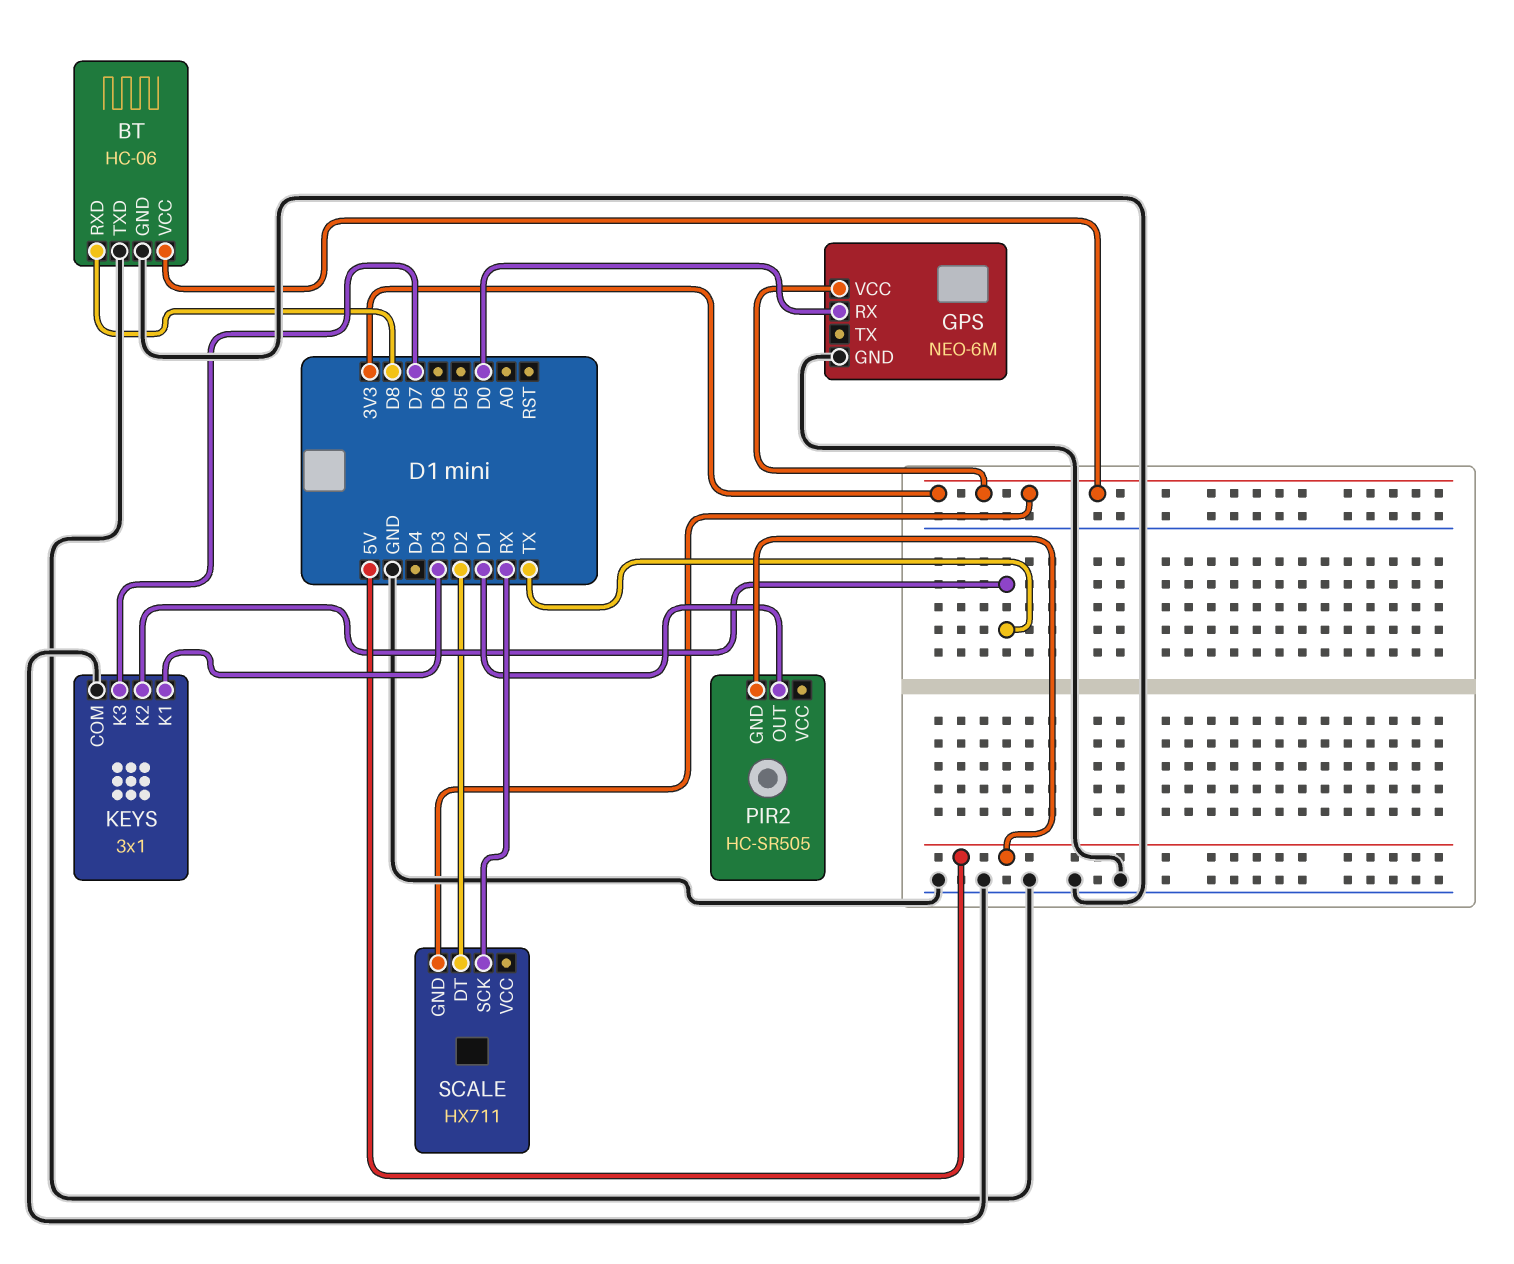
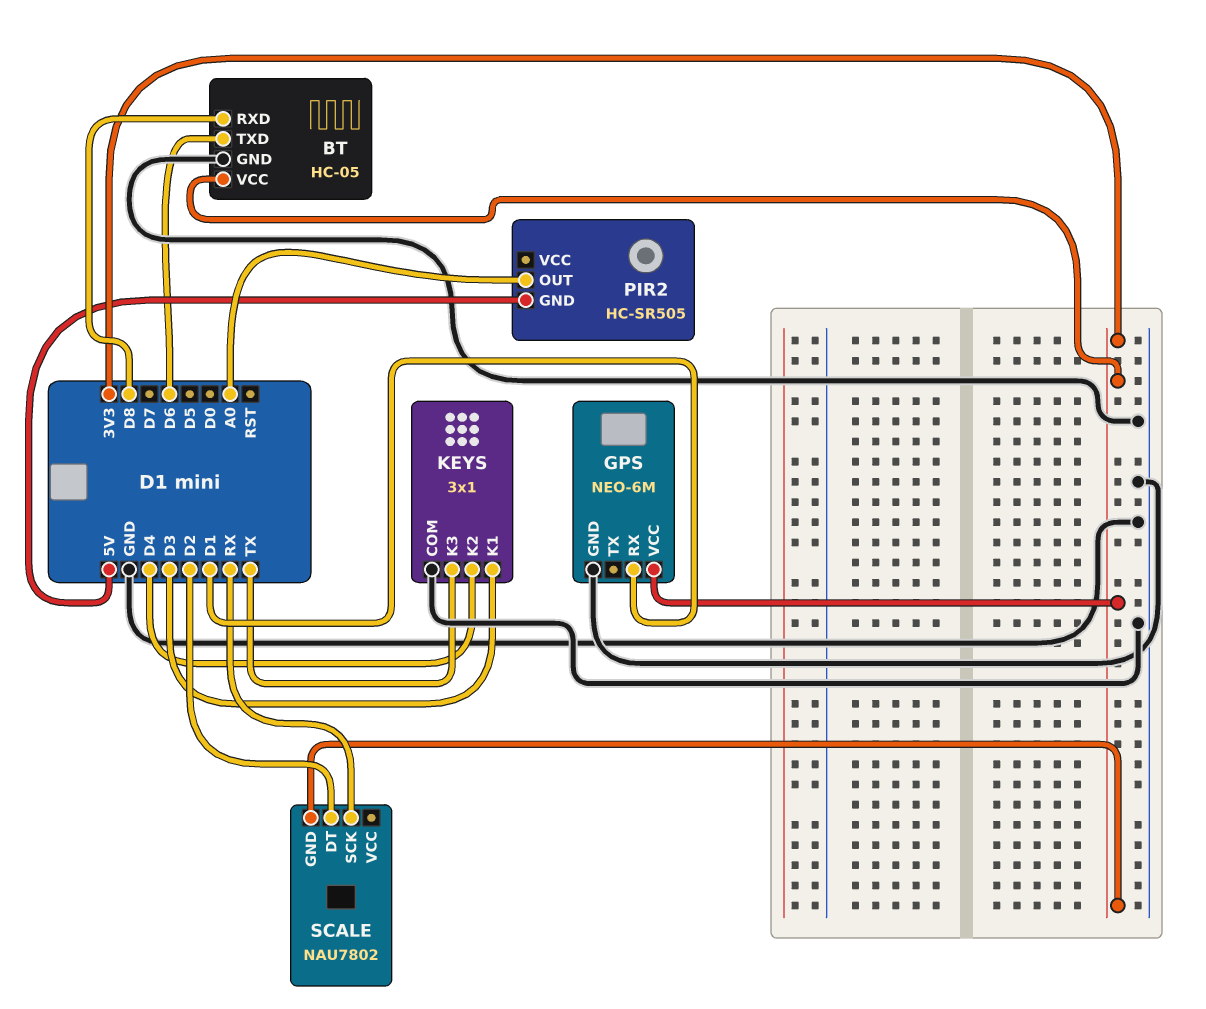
BT: HC-06 -> HC-05
BT pin TXD: GND -> D6
GPS pin RX: D0 -> D1
KEYS pin K2: TX -> D4
KEYS pin K3: D7 -> TX
PIR2 pin OUT: D1 -> A0
SCALE: HX711 -> NAU7802

